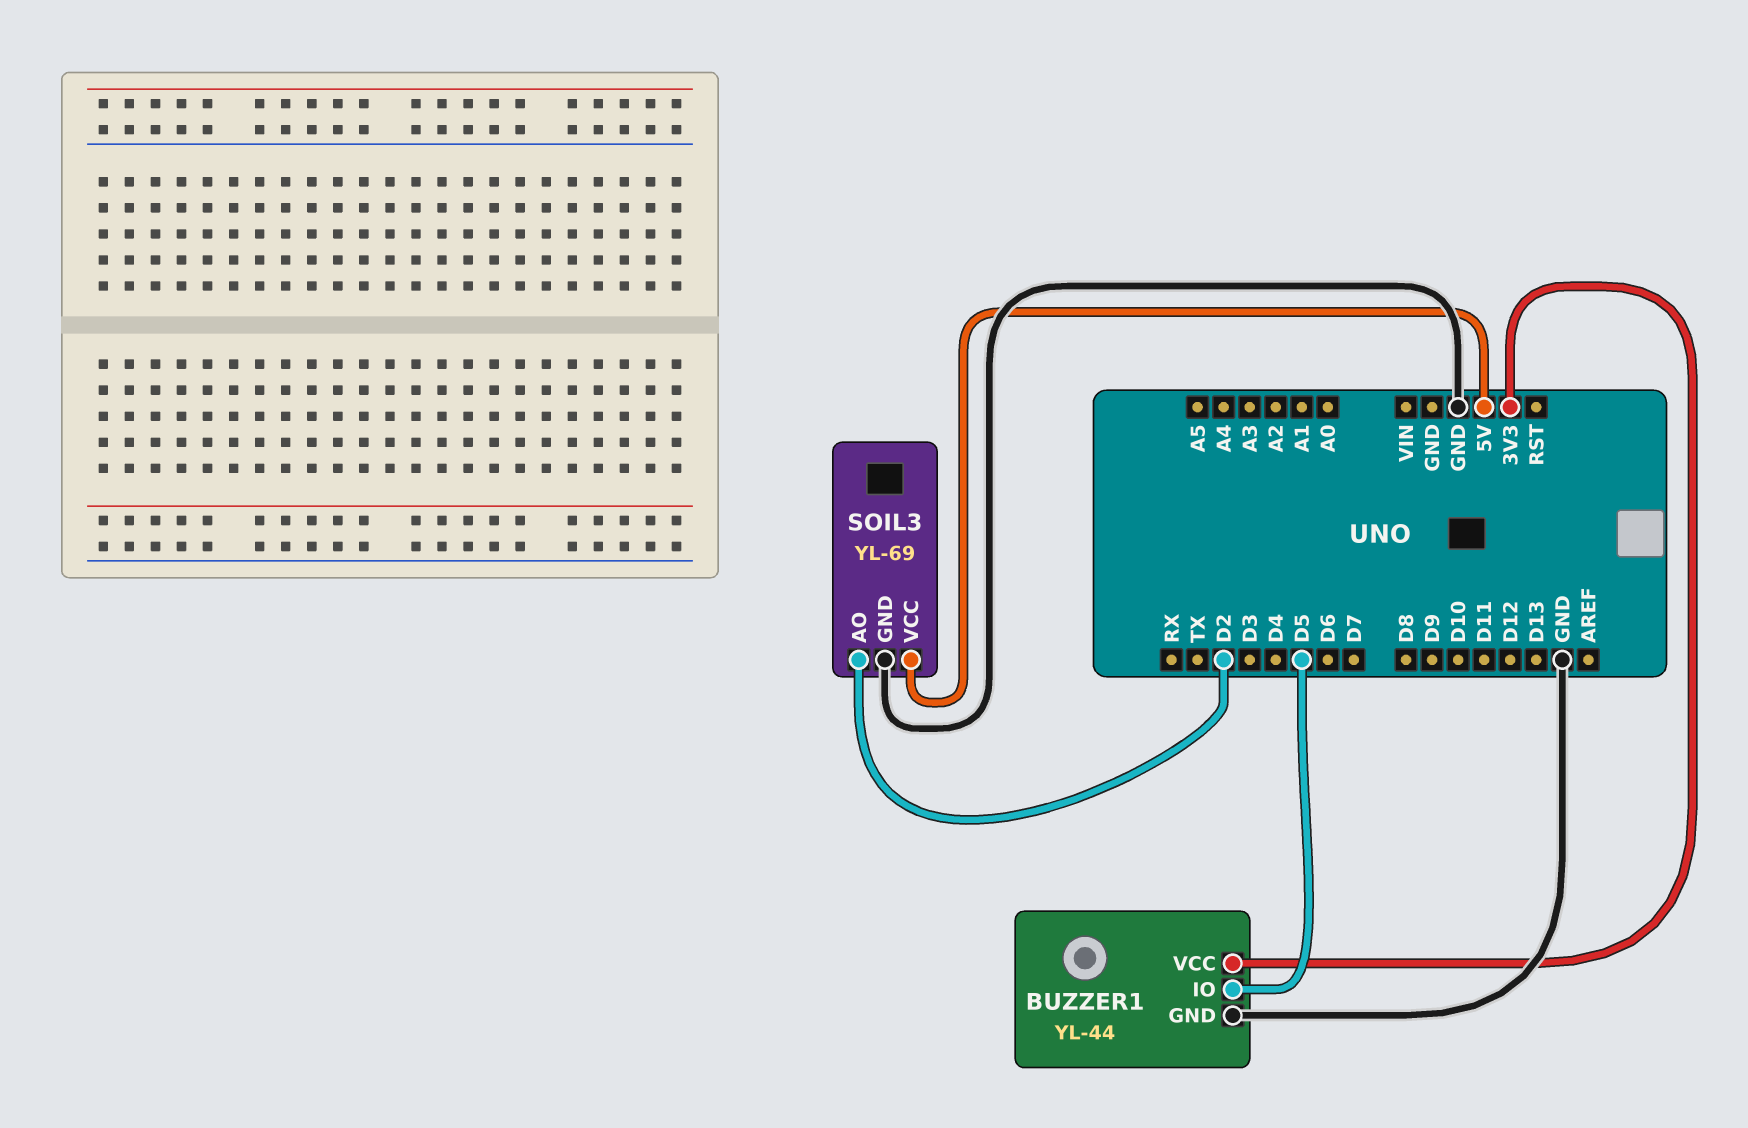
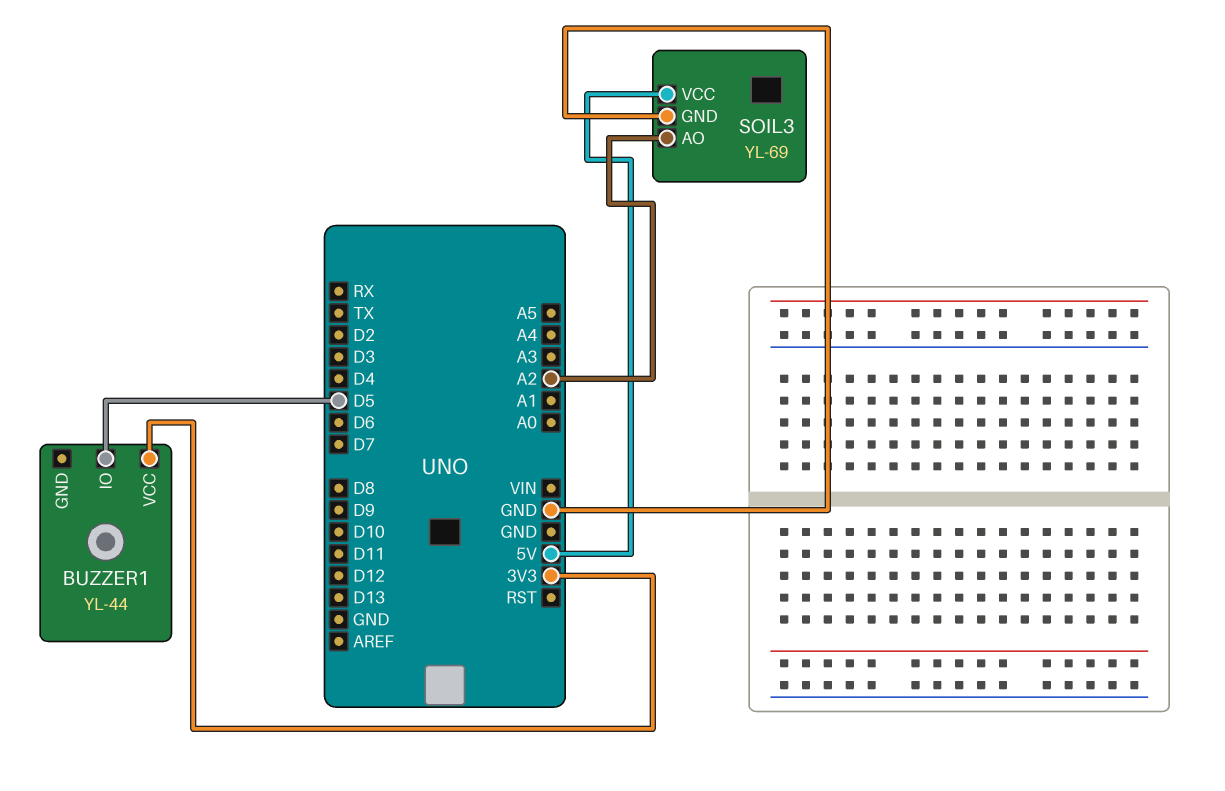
BUZZER1 pin GND: GND -> none
SOIL3 pin AO: D2 -> A2

